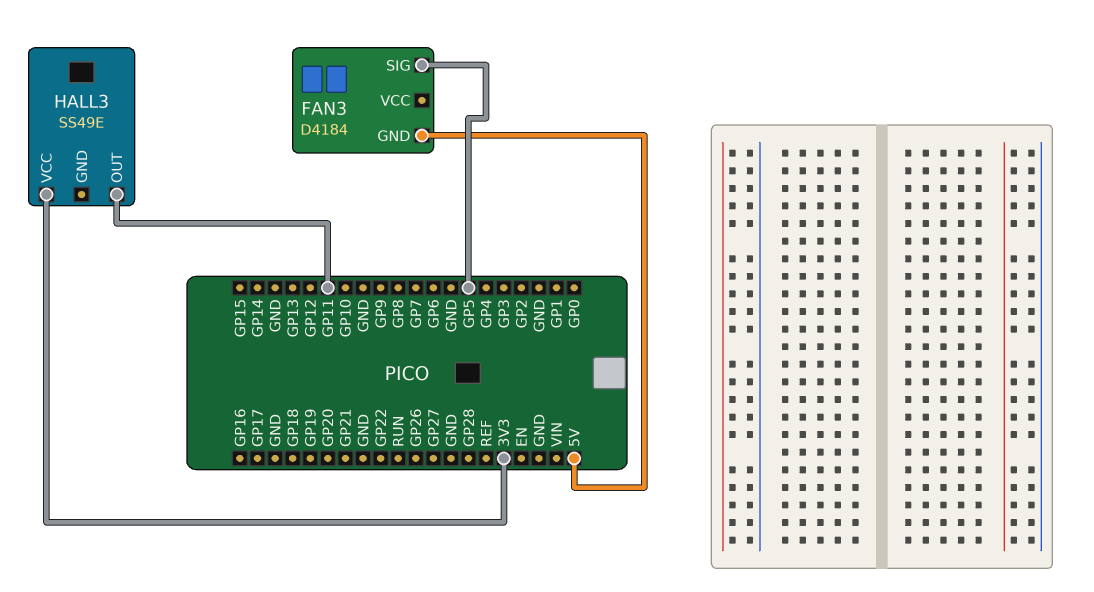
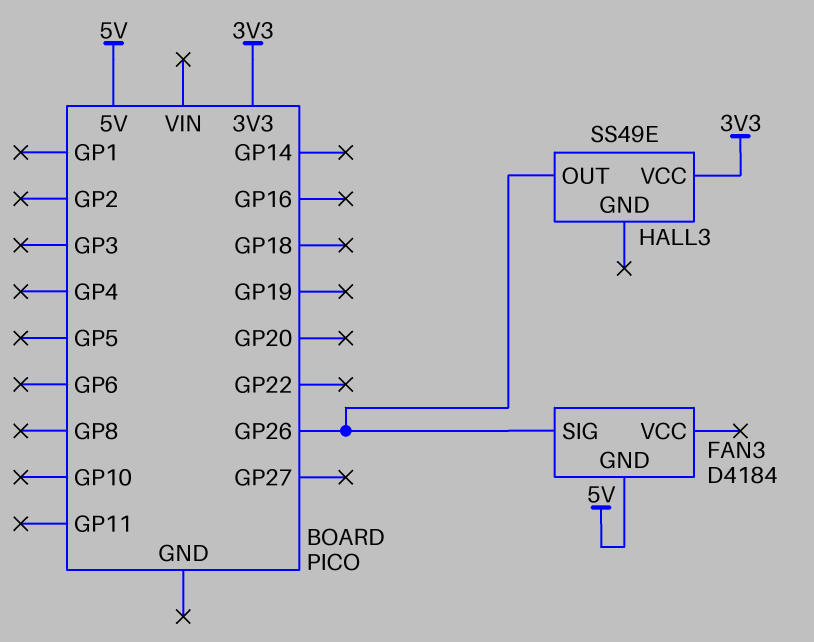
FAN3 pin SIG: GP5 -> GP26
HALL3 pin OUT: GP11 -> GP26

